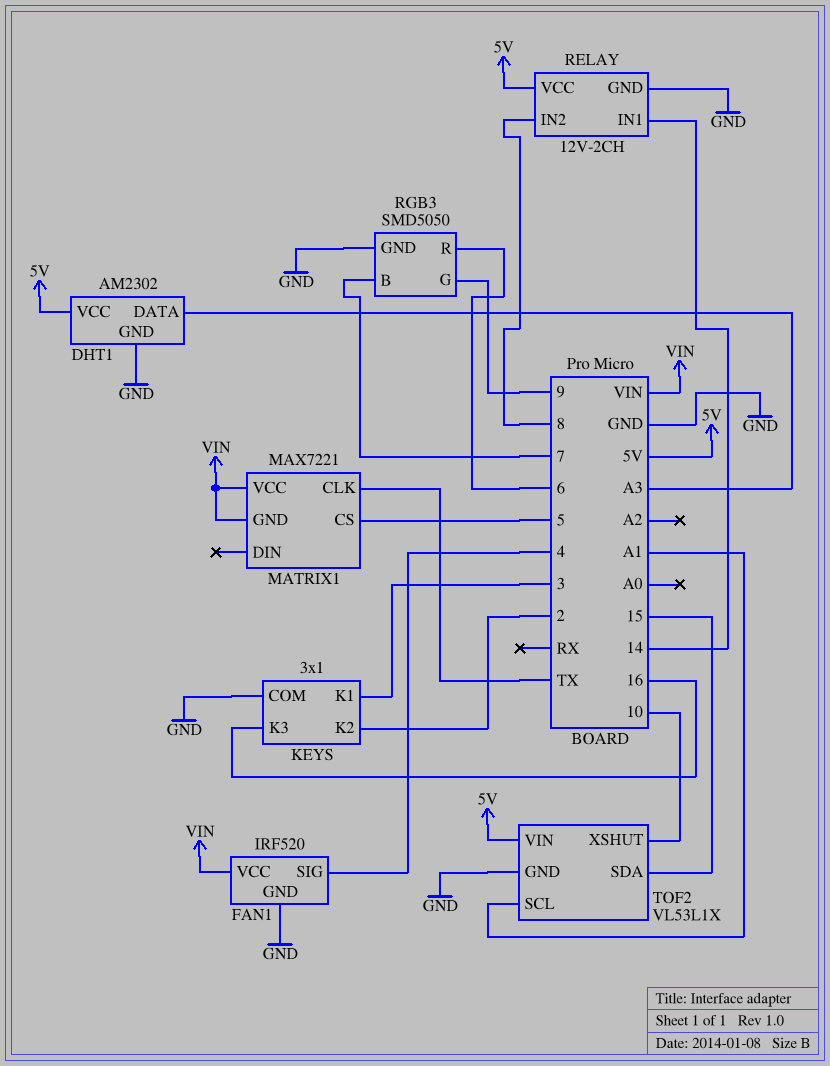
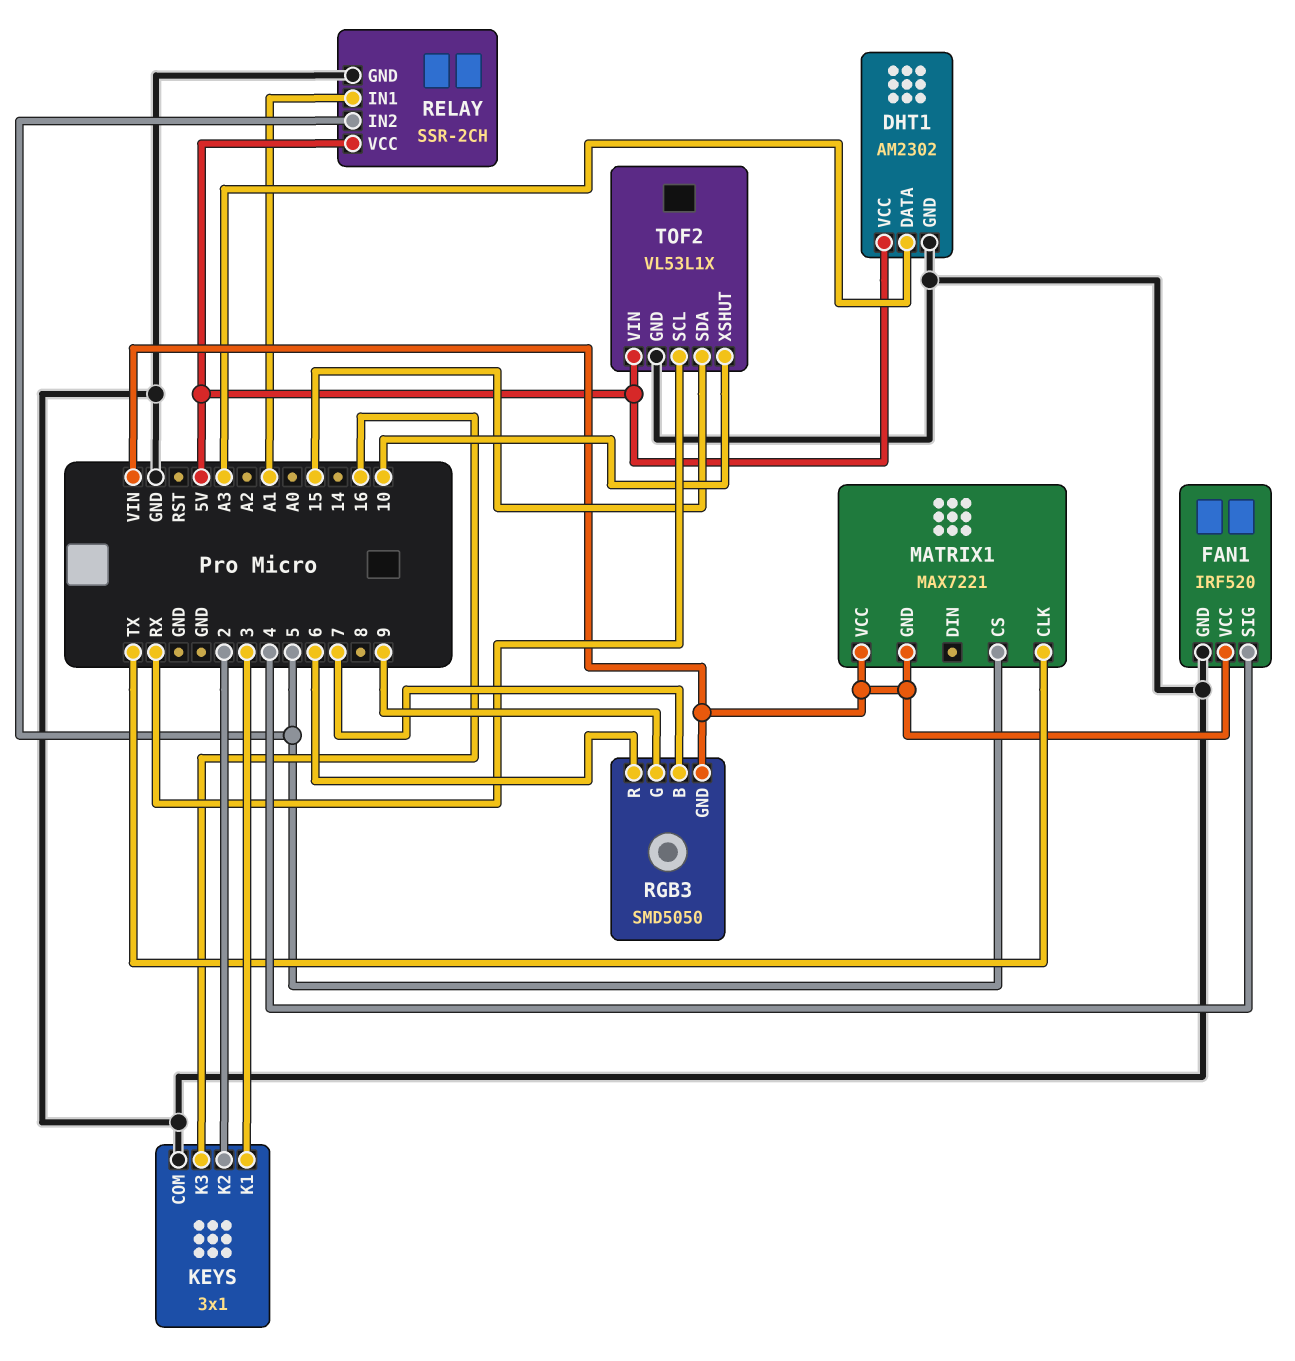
RELAY: 12V-2CH -> SSR-2CH
RELAY pin IN1: 14 -> A1
RELAY pin IN2: 8 -> 5
RGB3 pin GND: GND -> VIN
TOF2 pin SCL: A1 -> RX

